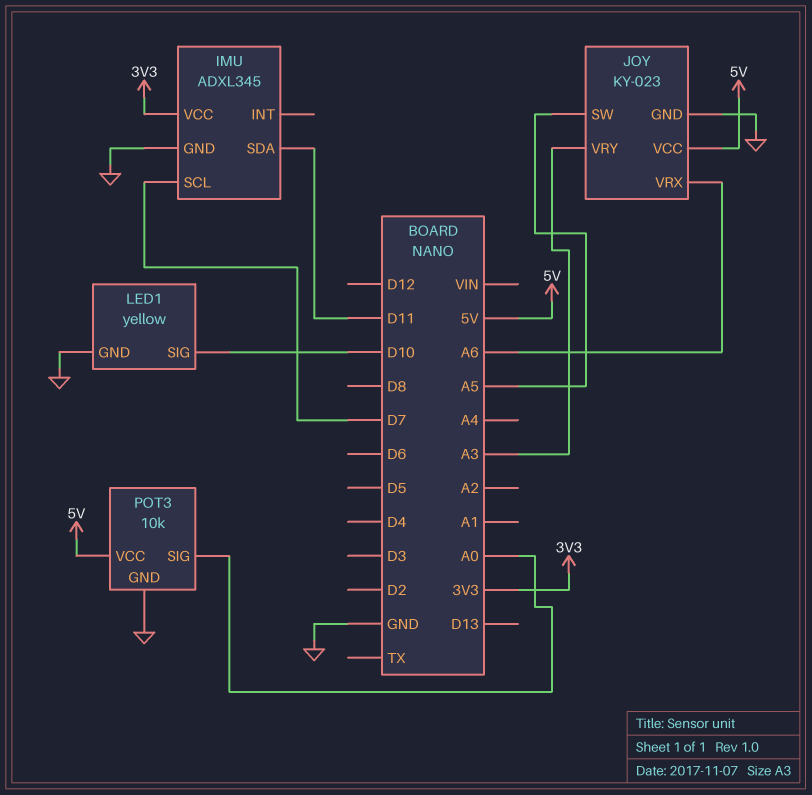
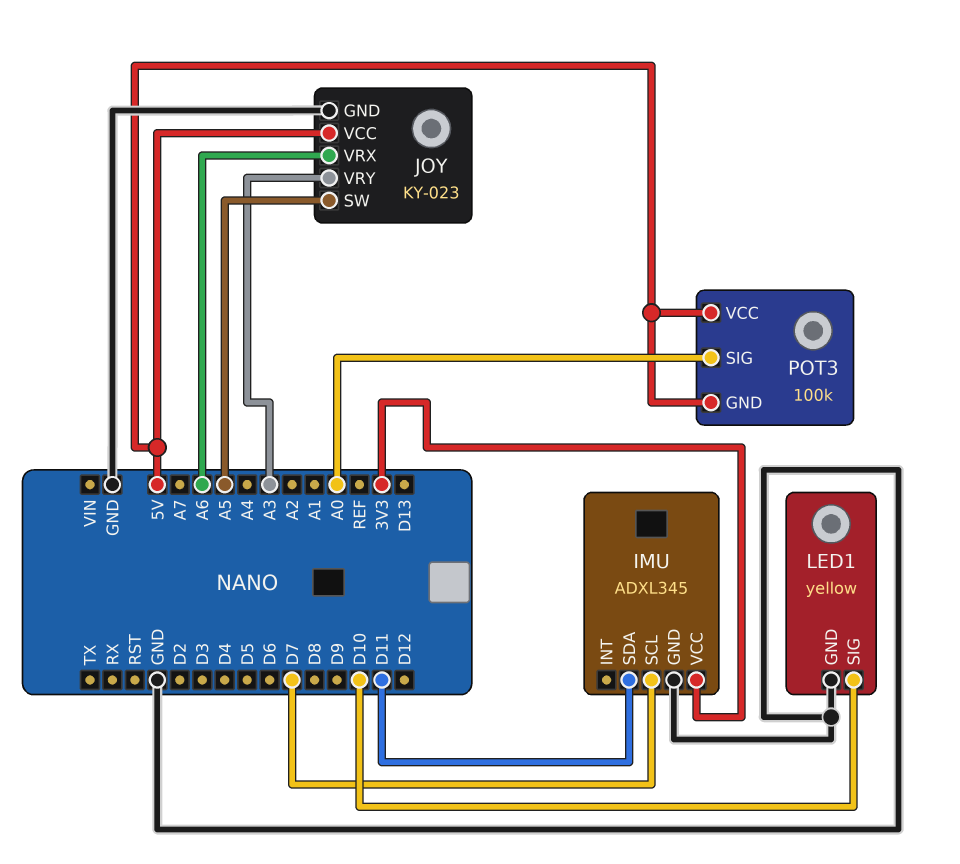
POT3: 10k -> 100k
POT3 pin GND: GND -> 5V

